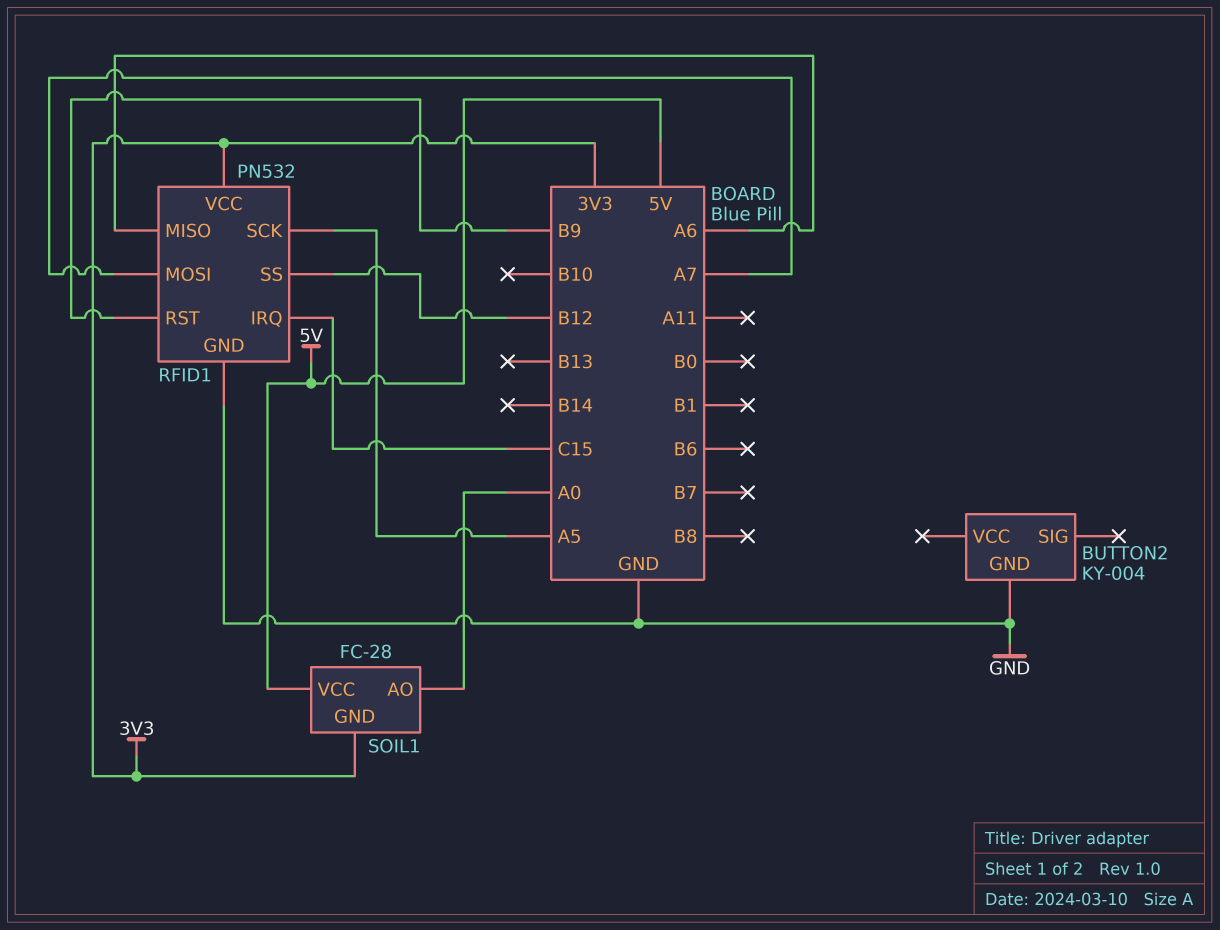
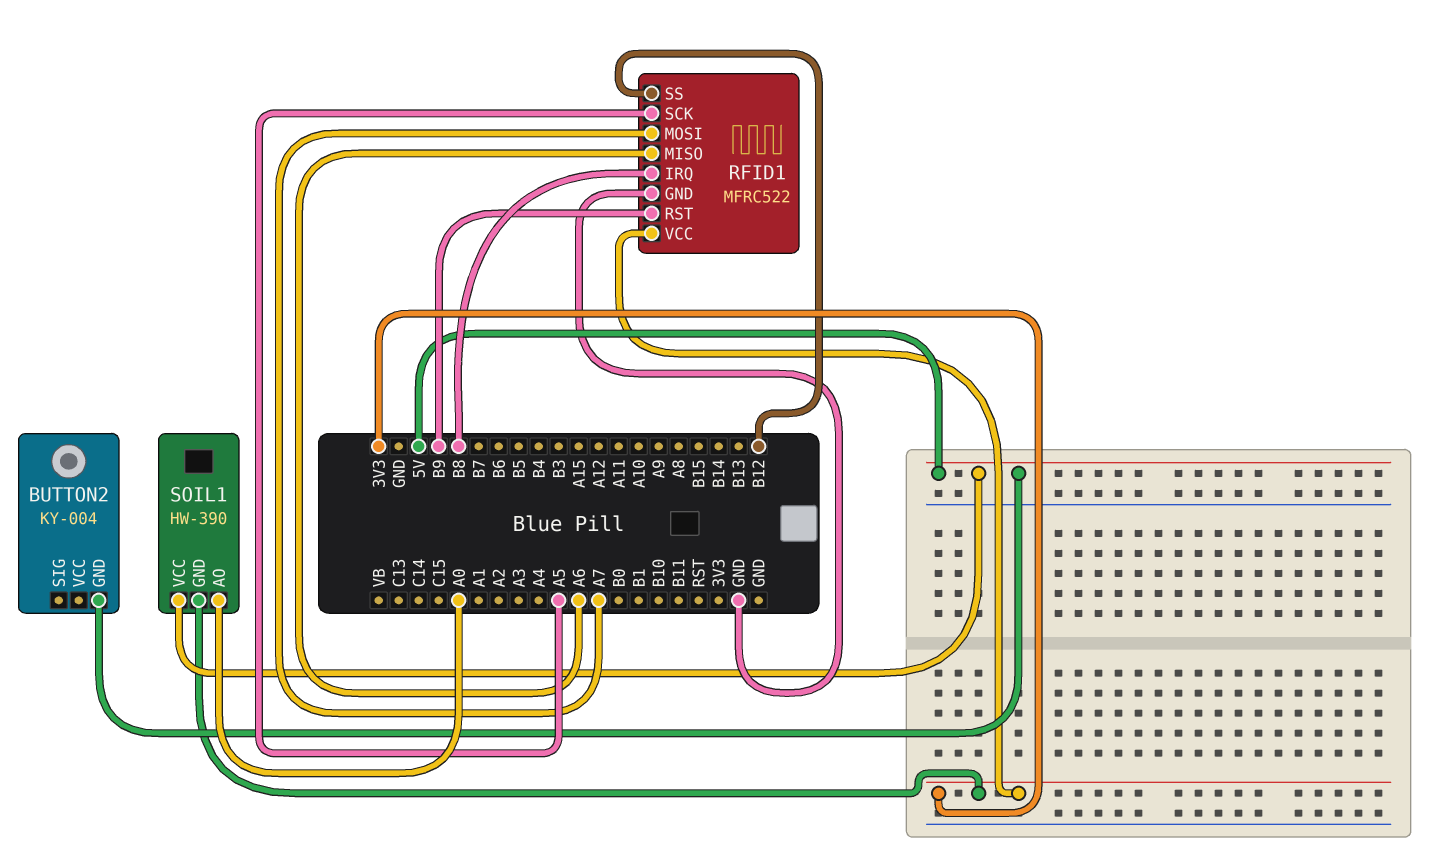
BUTTON2 pin GND: GND -> 5V
RFID1: PN532 -> MFRC522
RFID1 pin IRQ: C15 -> B8
SOIL1: FC-28 -> HW-390

